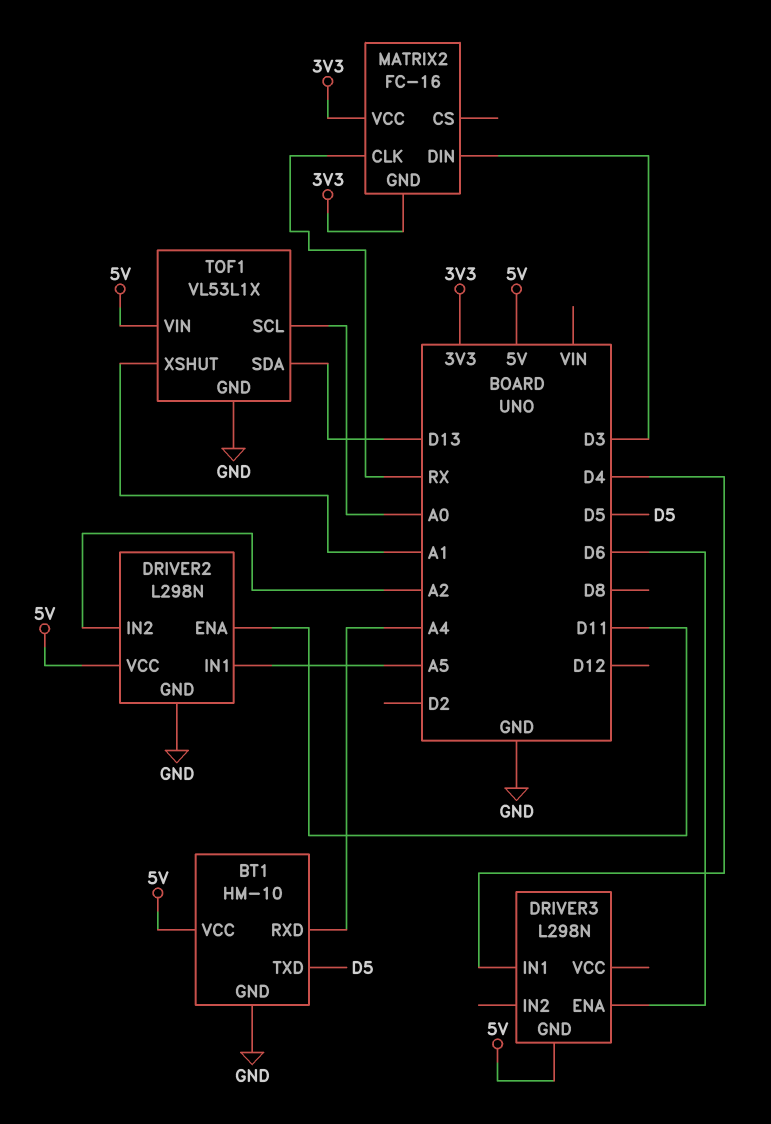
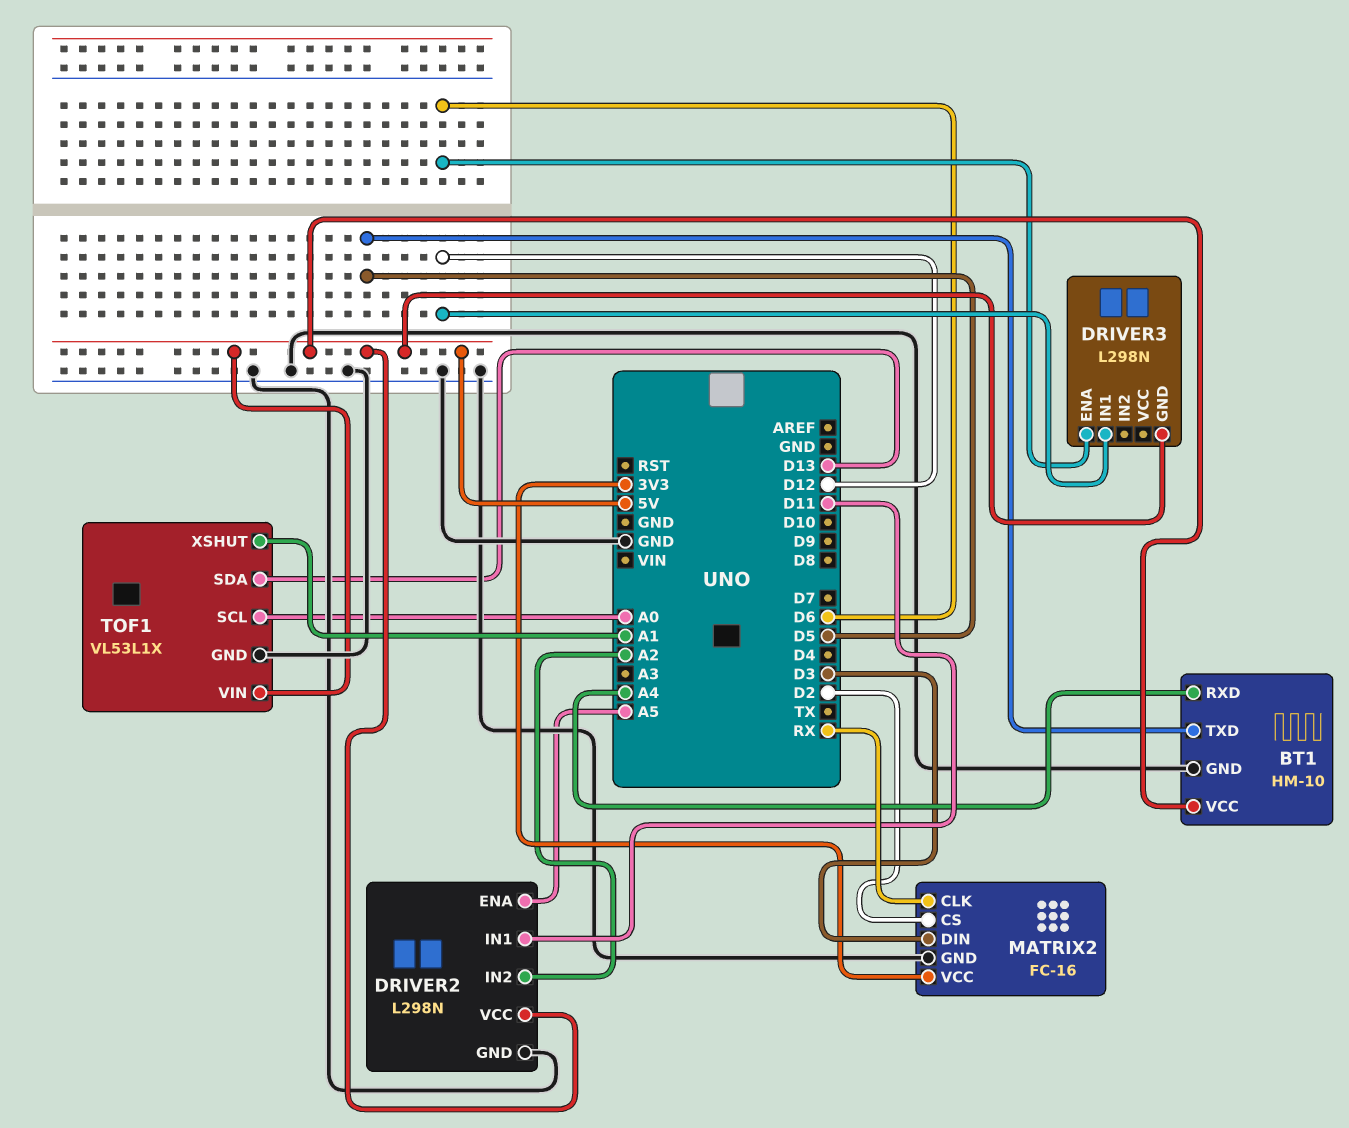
DRIVER2 pin ENA: D11 -> A5
DRIVER2 pin IN1: A5 -> D11
DRIVER3 pin IN1: D4 -> D12
MATRIX2 pin CS: none -> D2
MATRIX2 pin GND: 3V3 -> GND

